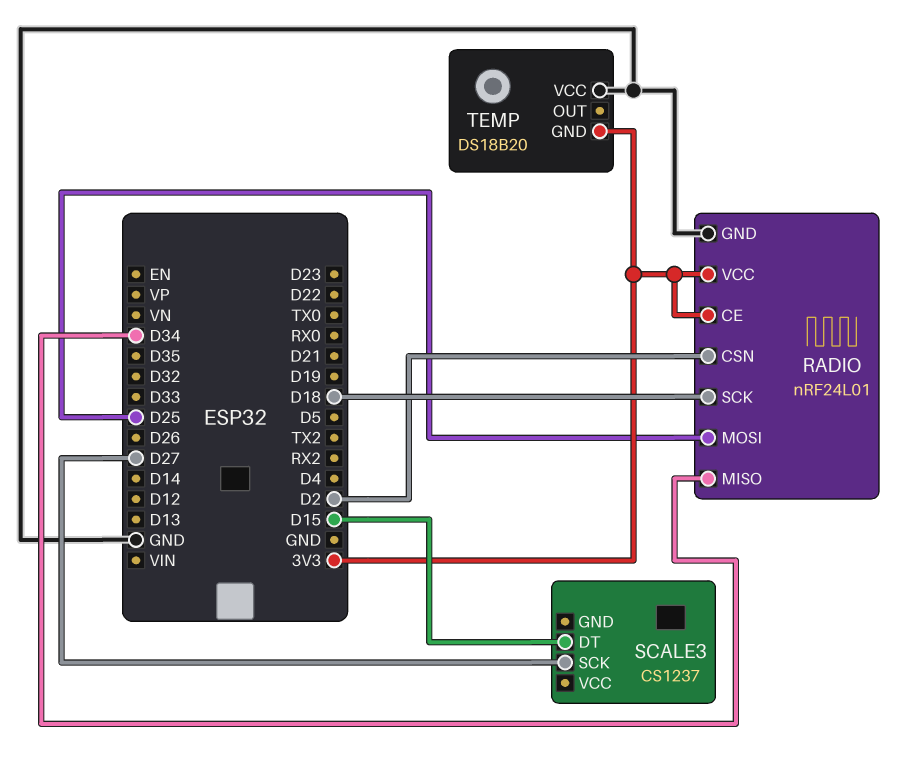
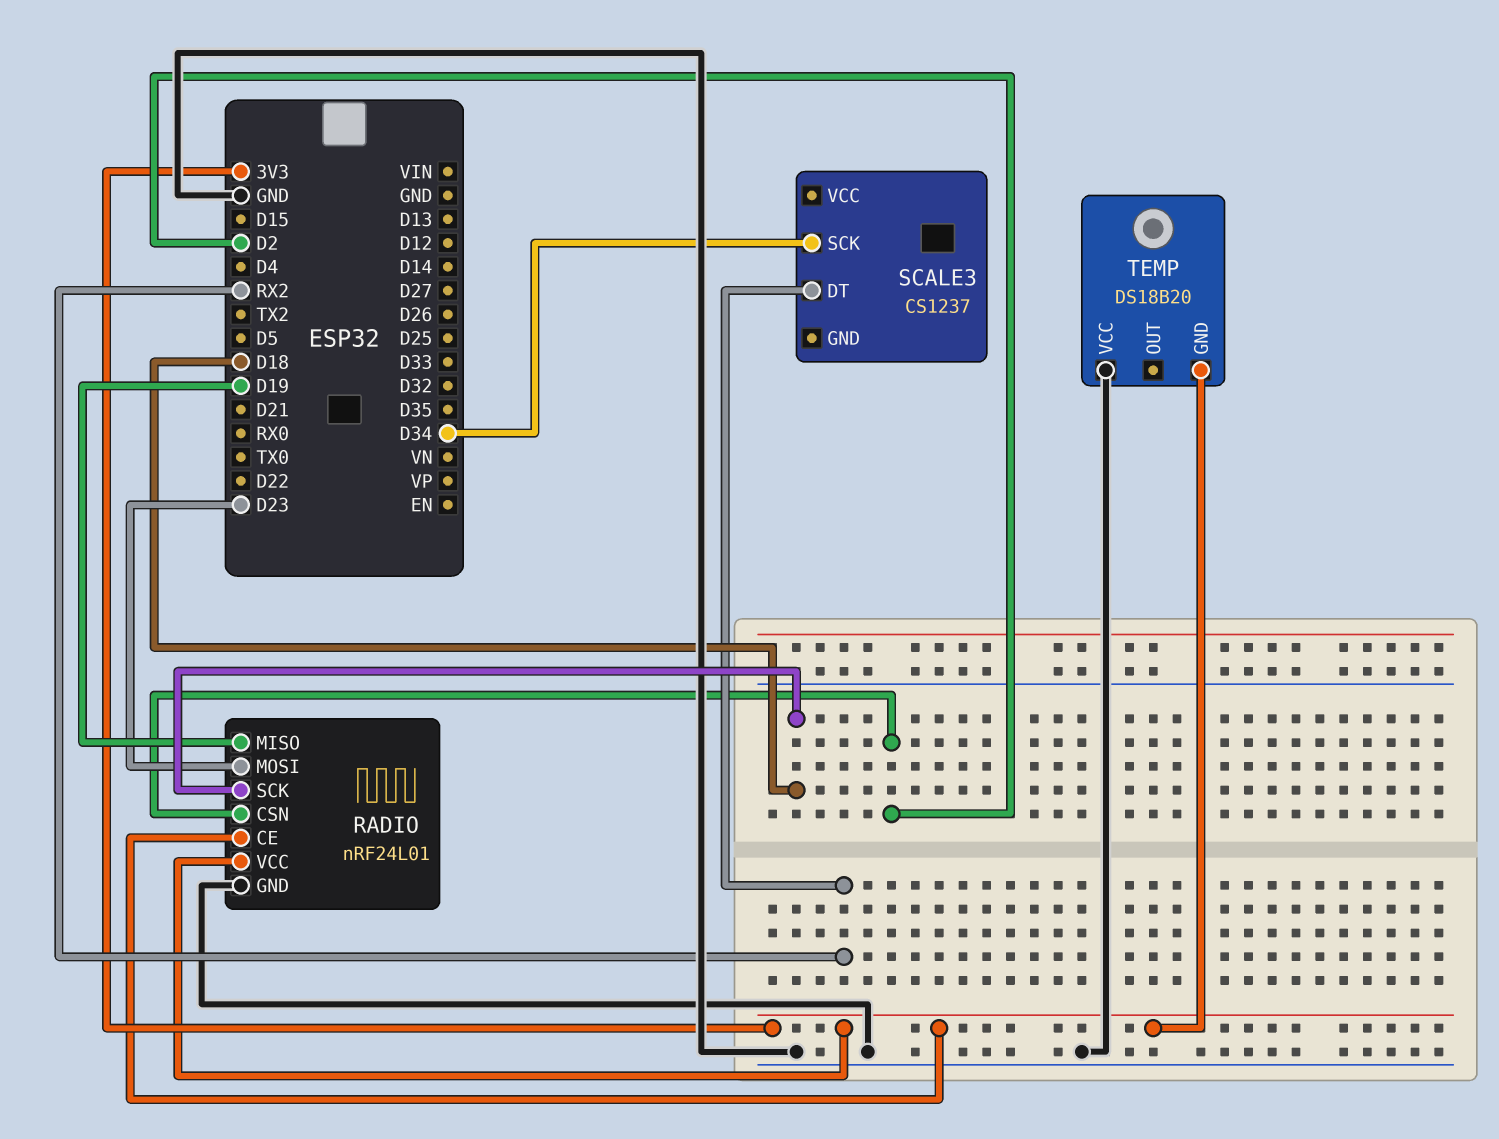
RADIO pin MISO: D34 -> D19
RADIO pin MOSI: D25 -> D23
SCALE3 pin DT: D15 -> RX2
SCALE3 pin SCK: D27 -> D34

